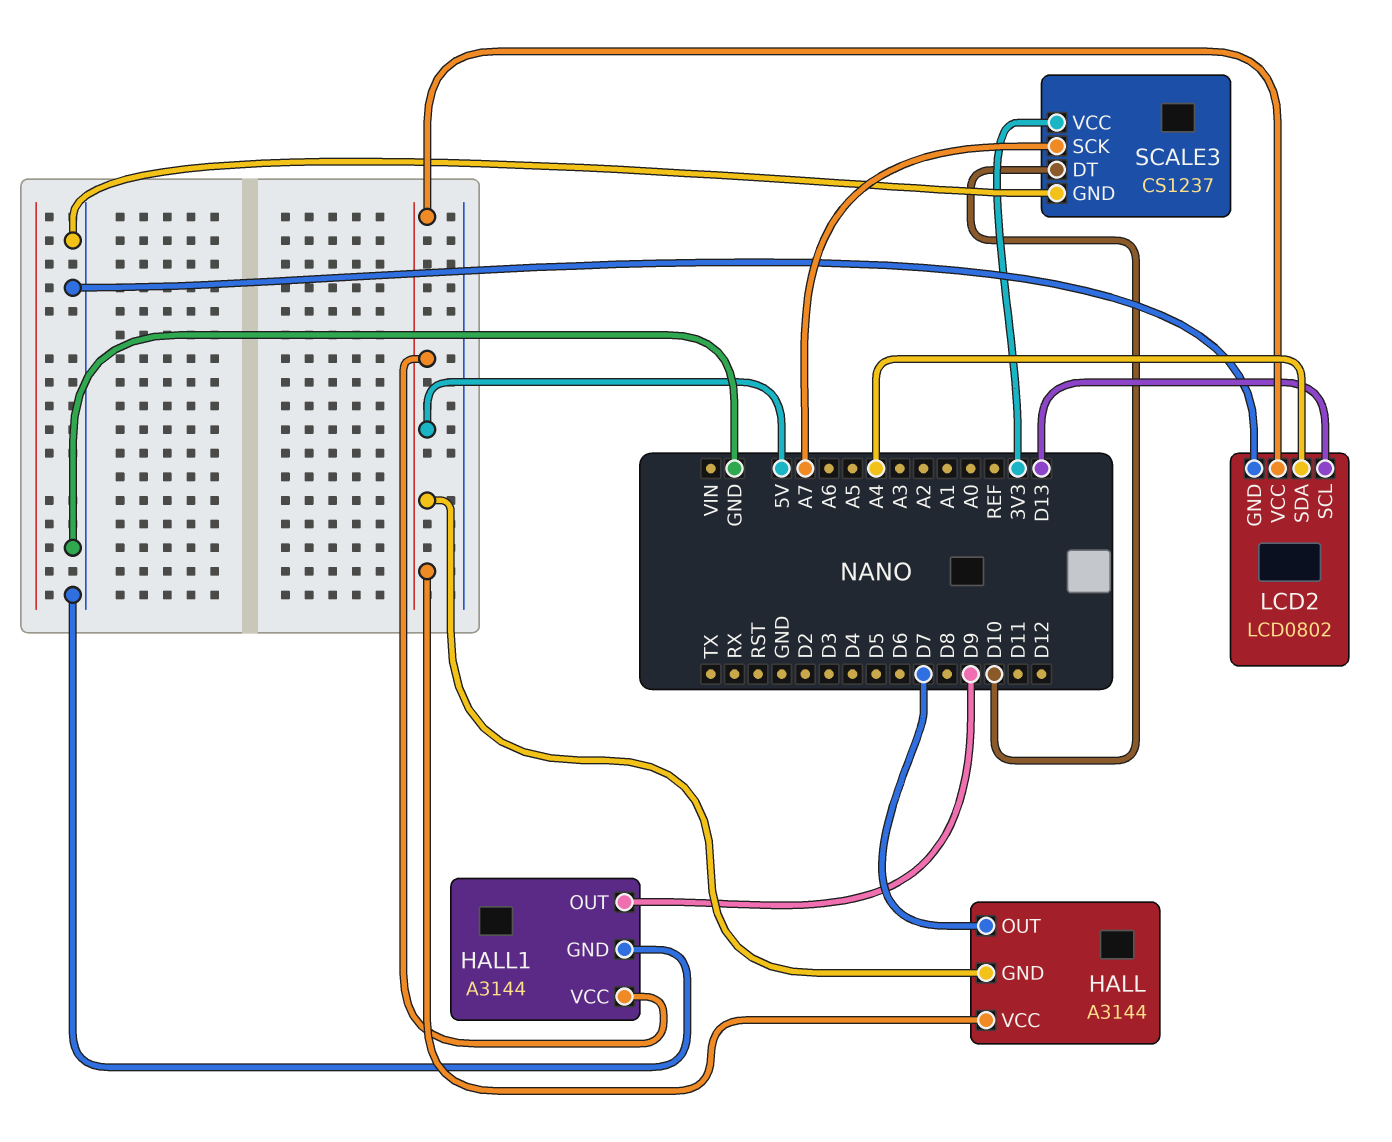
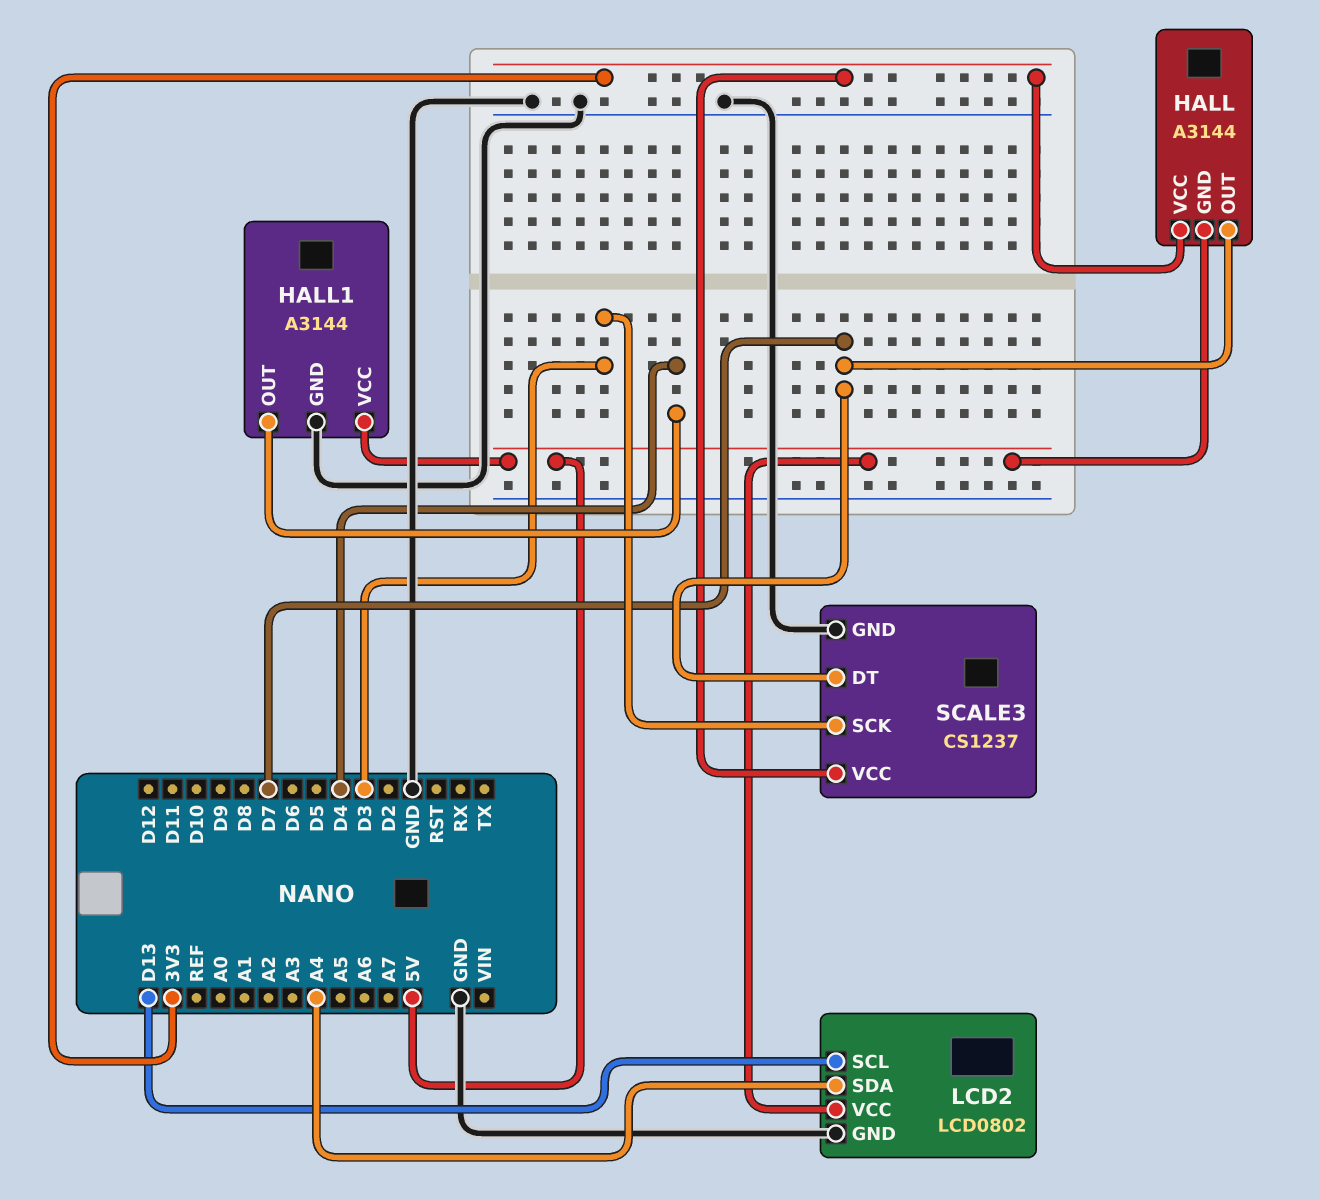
HALL pin VCC: 5V -> 3V3
HALL1 pin OUT: D9 -> D4
SCALE3 pin DT: D10 -> D7
SCALE3 pin SCK: A7 -> D3

